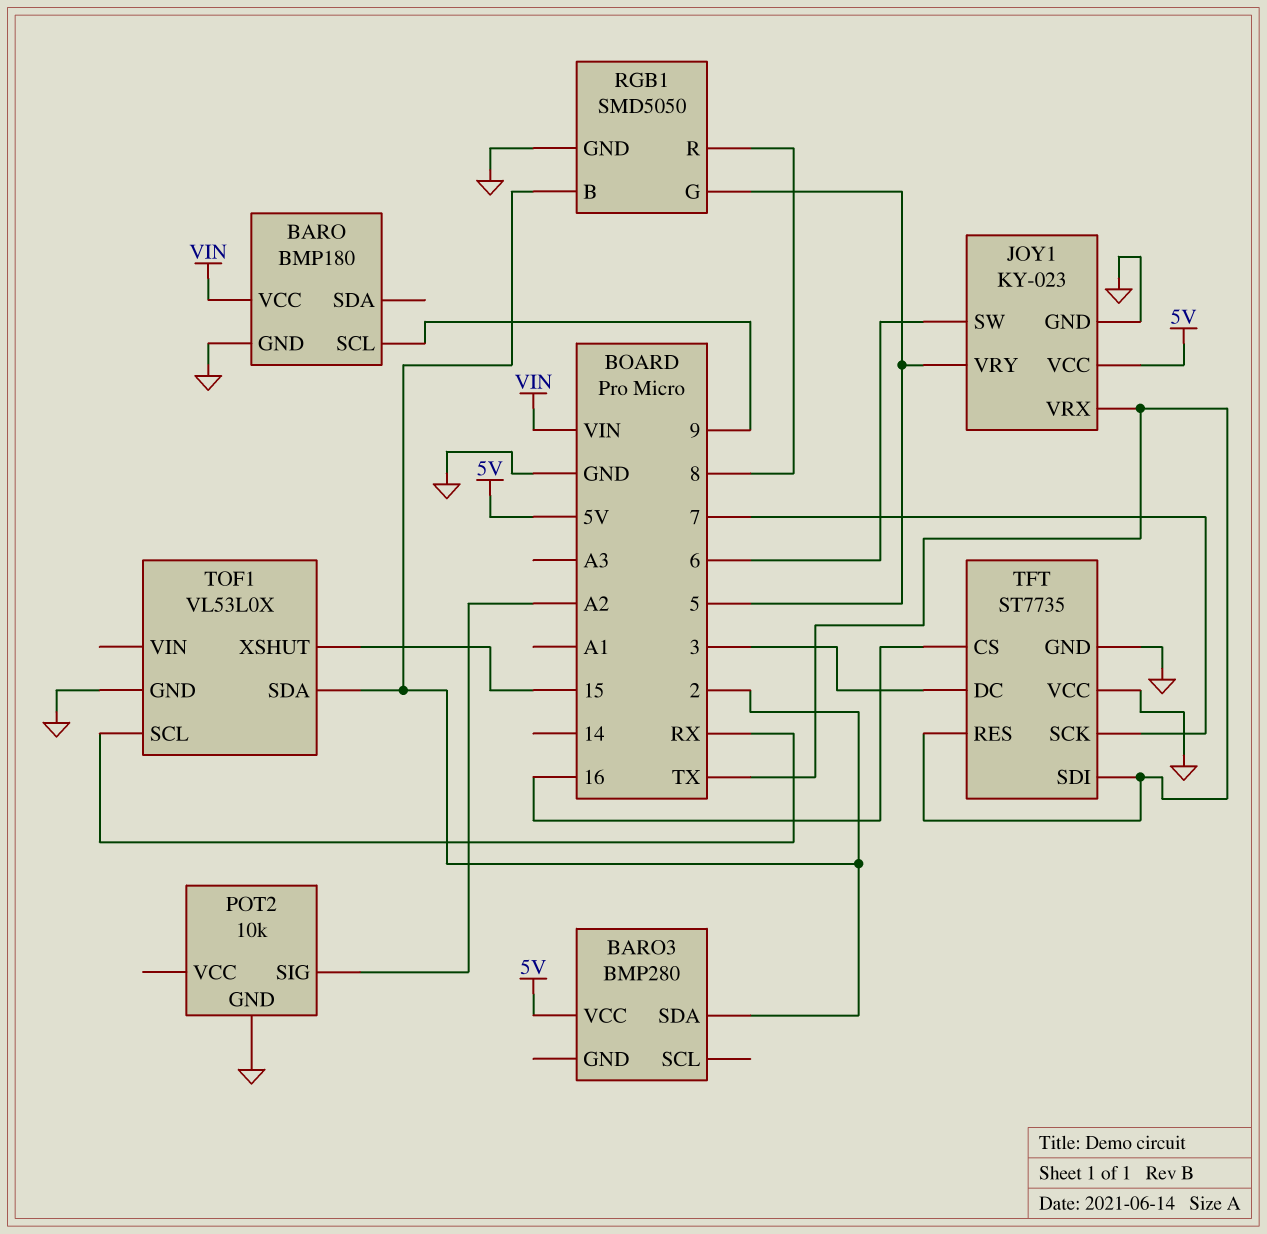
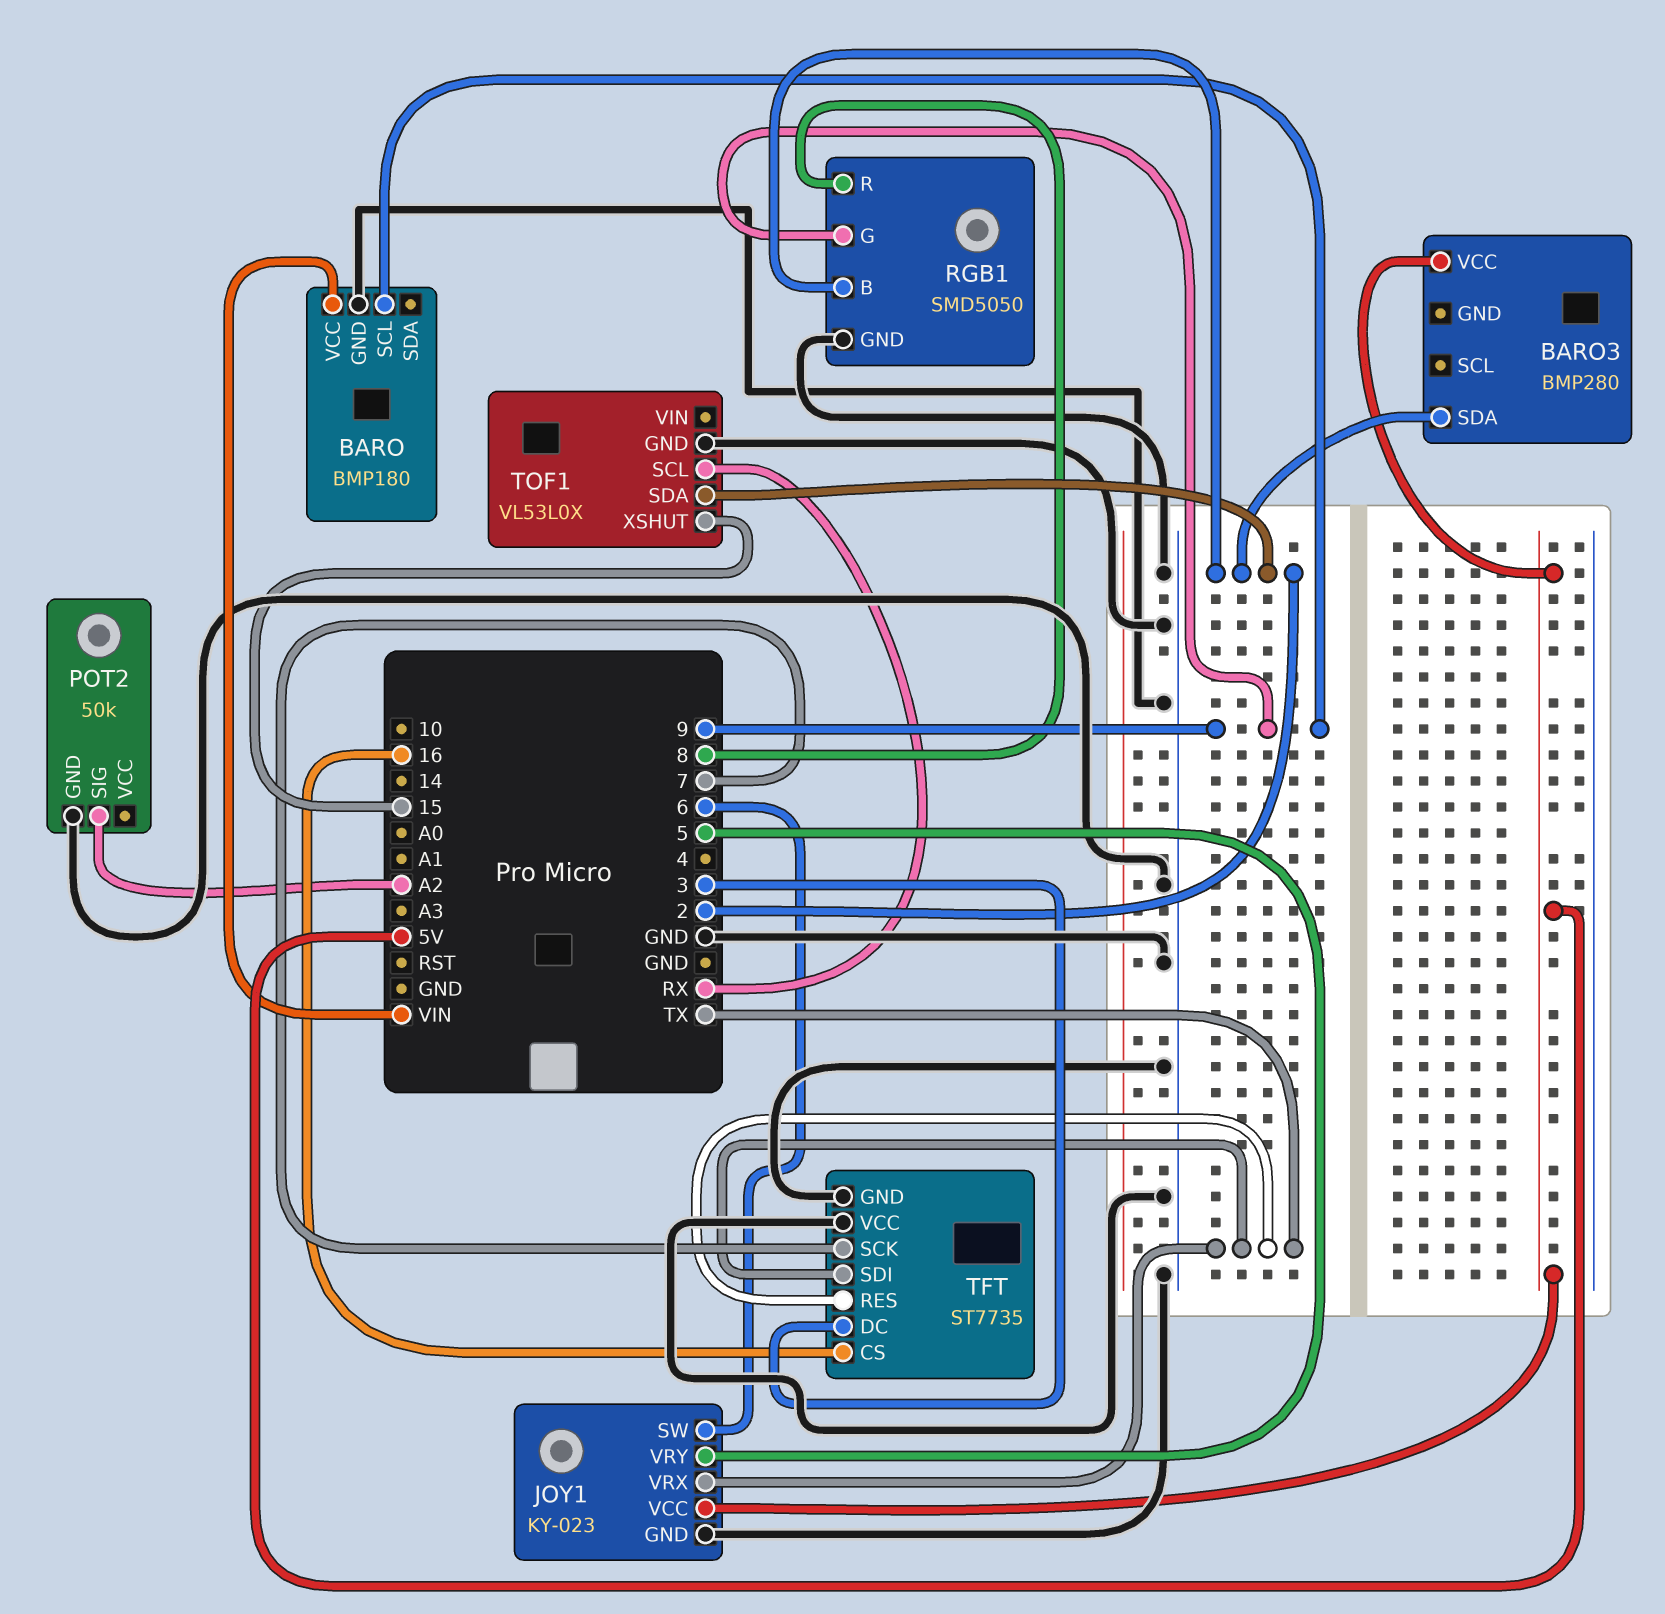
POT2: 10k -> 50k
RGB1 pin G: 5 -> 9

